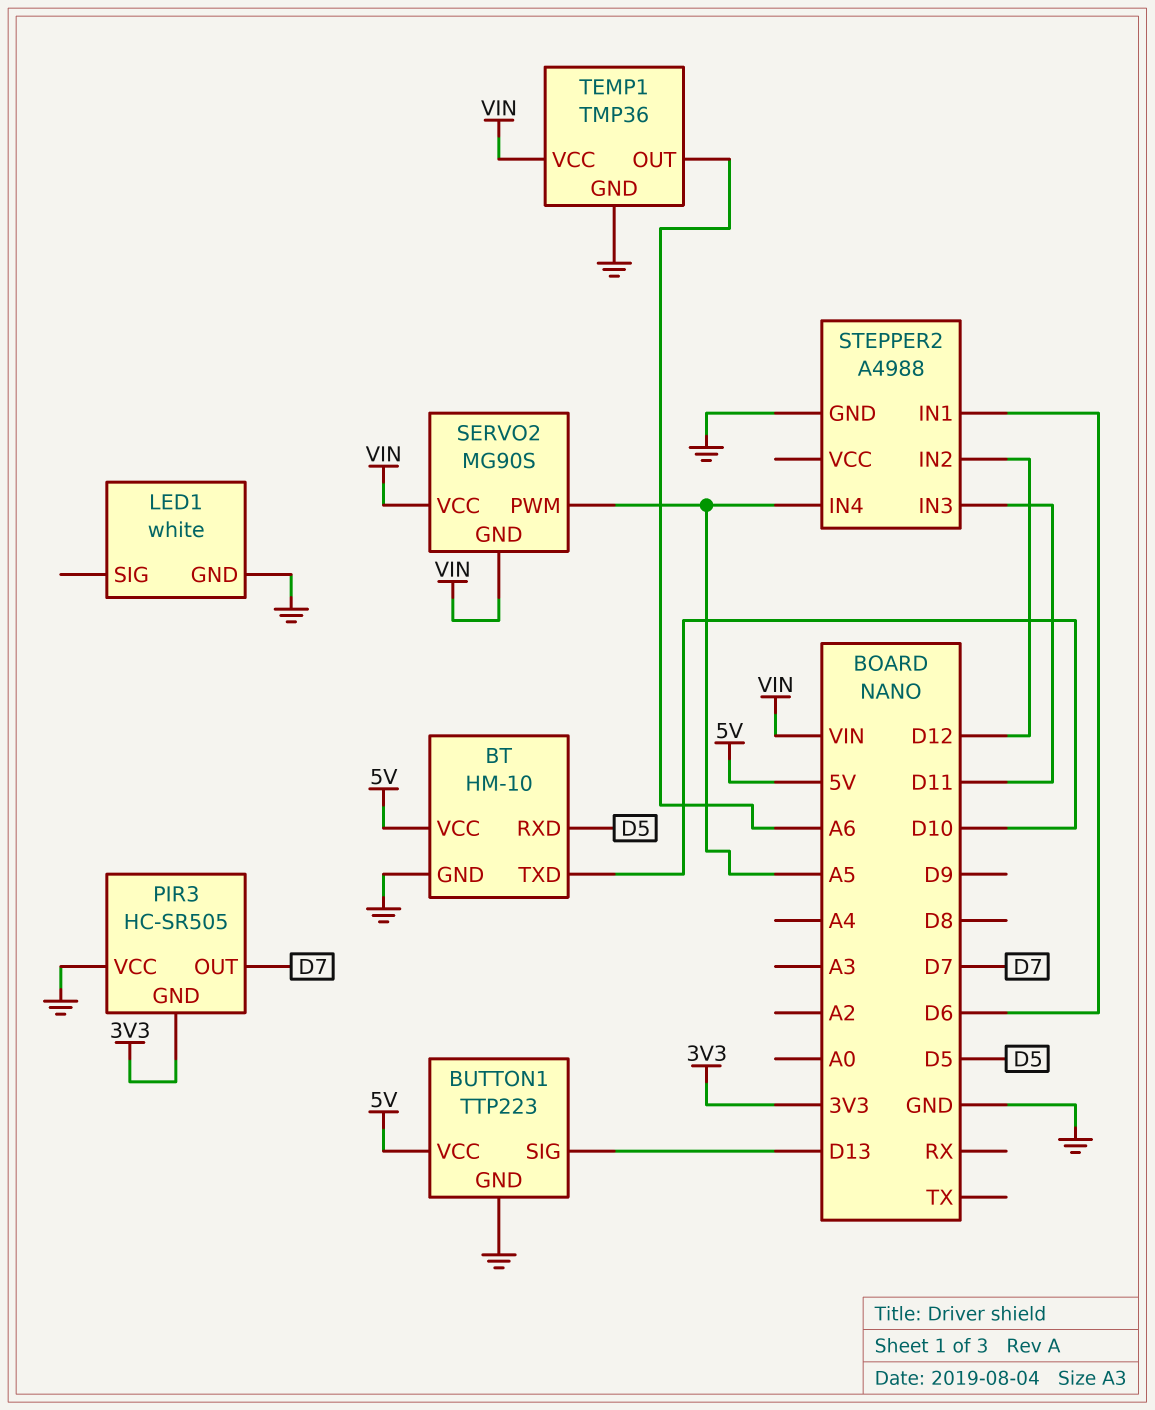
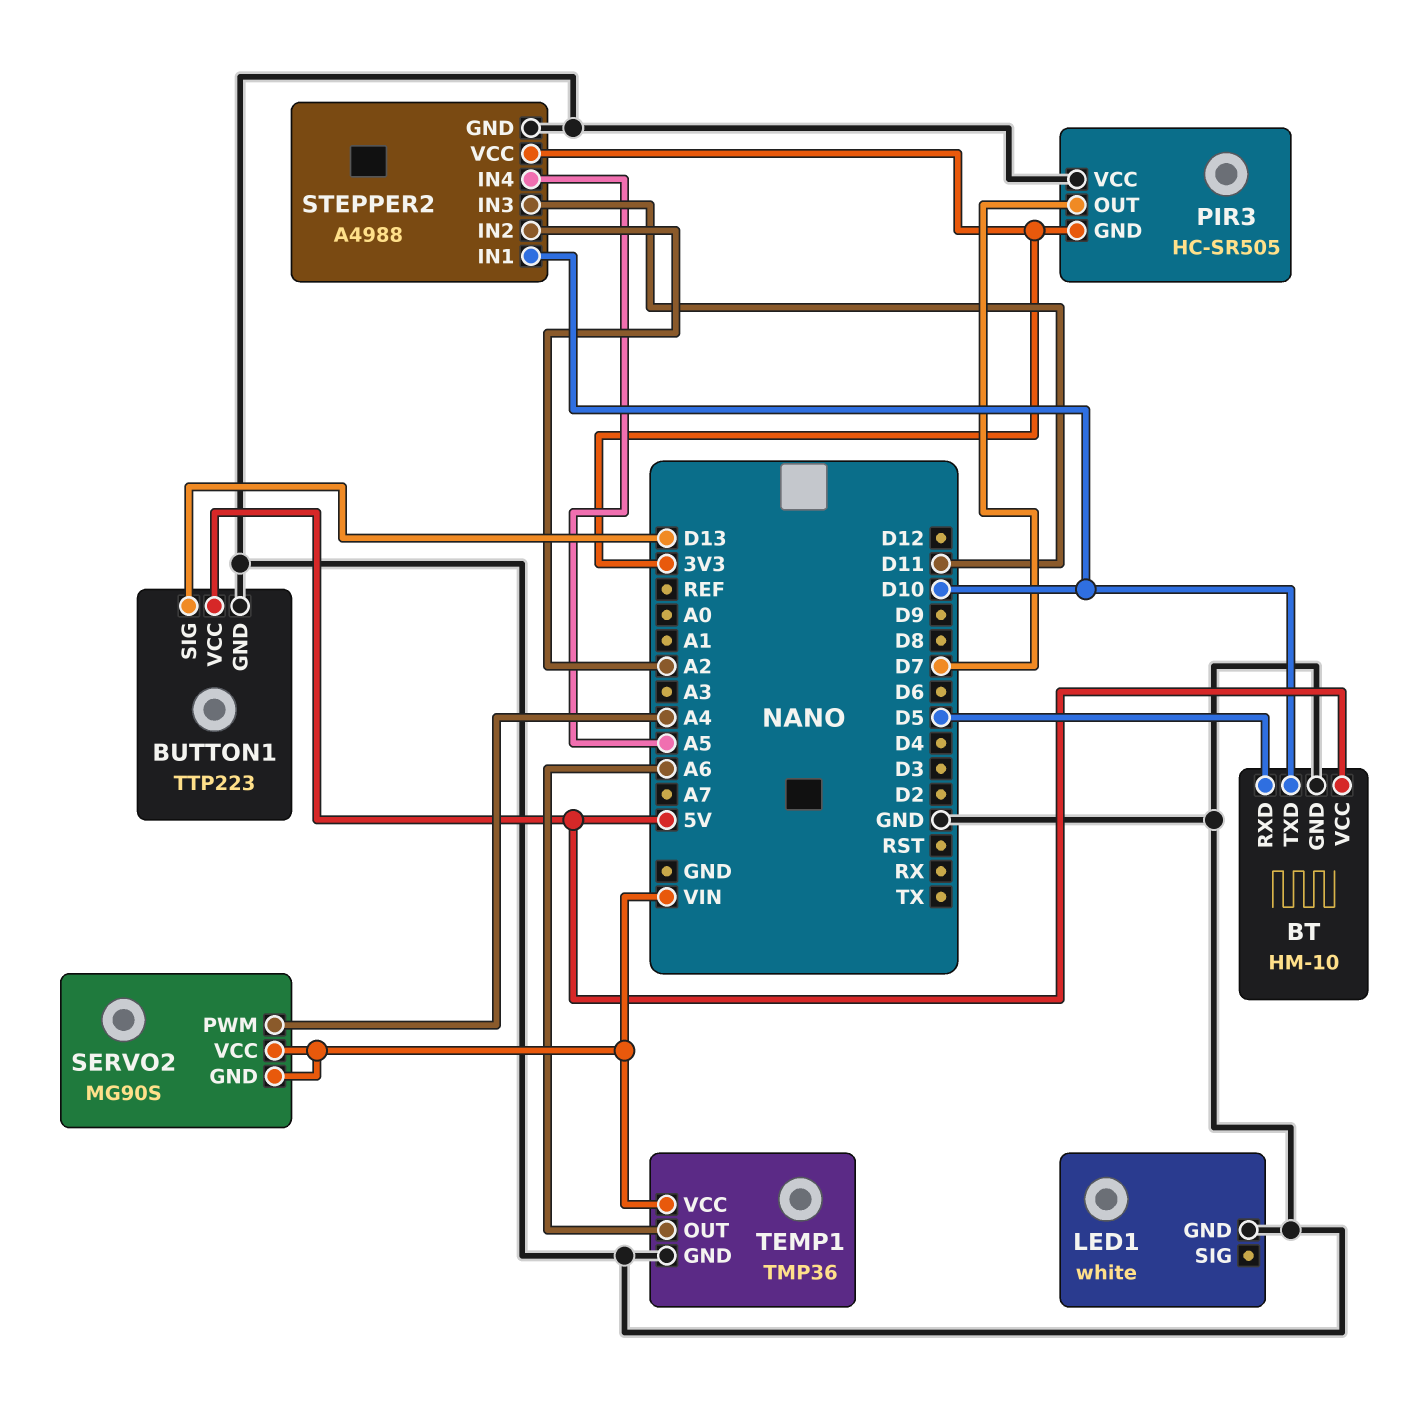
SERVO2 pin PWM: A5 -> A4
STEPPER2 pin IN1: D6 -> D10
STEPPER2 pin IN2: D12 -> A2
STEPPER2 pin VCC: none -> 3V3

